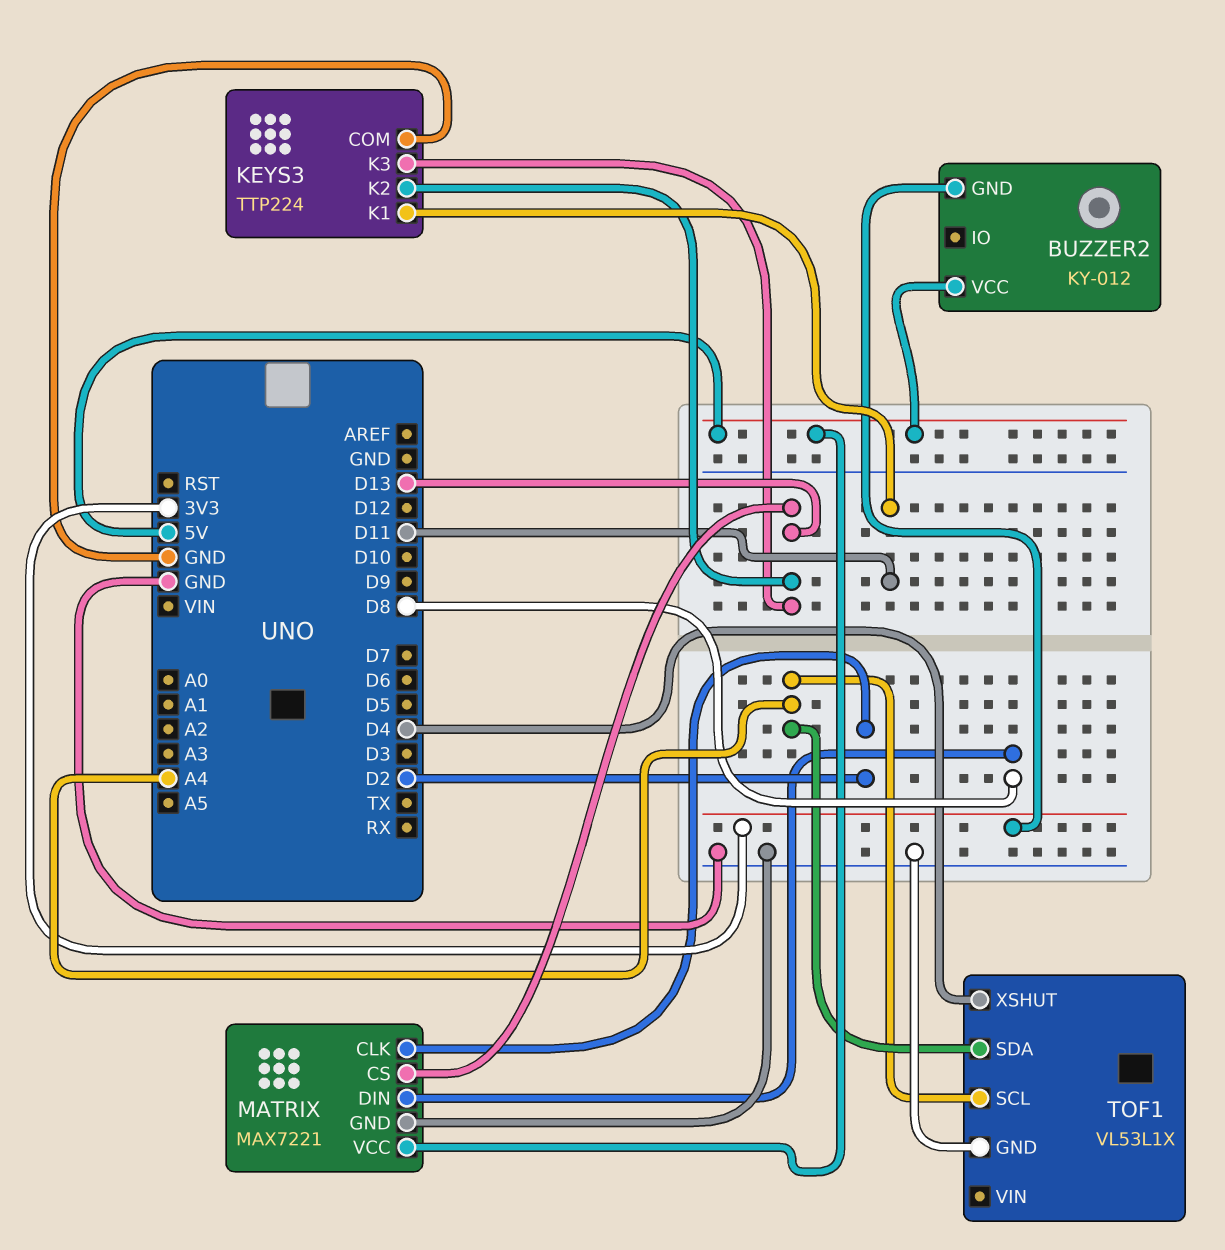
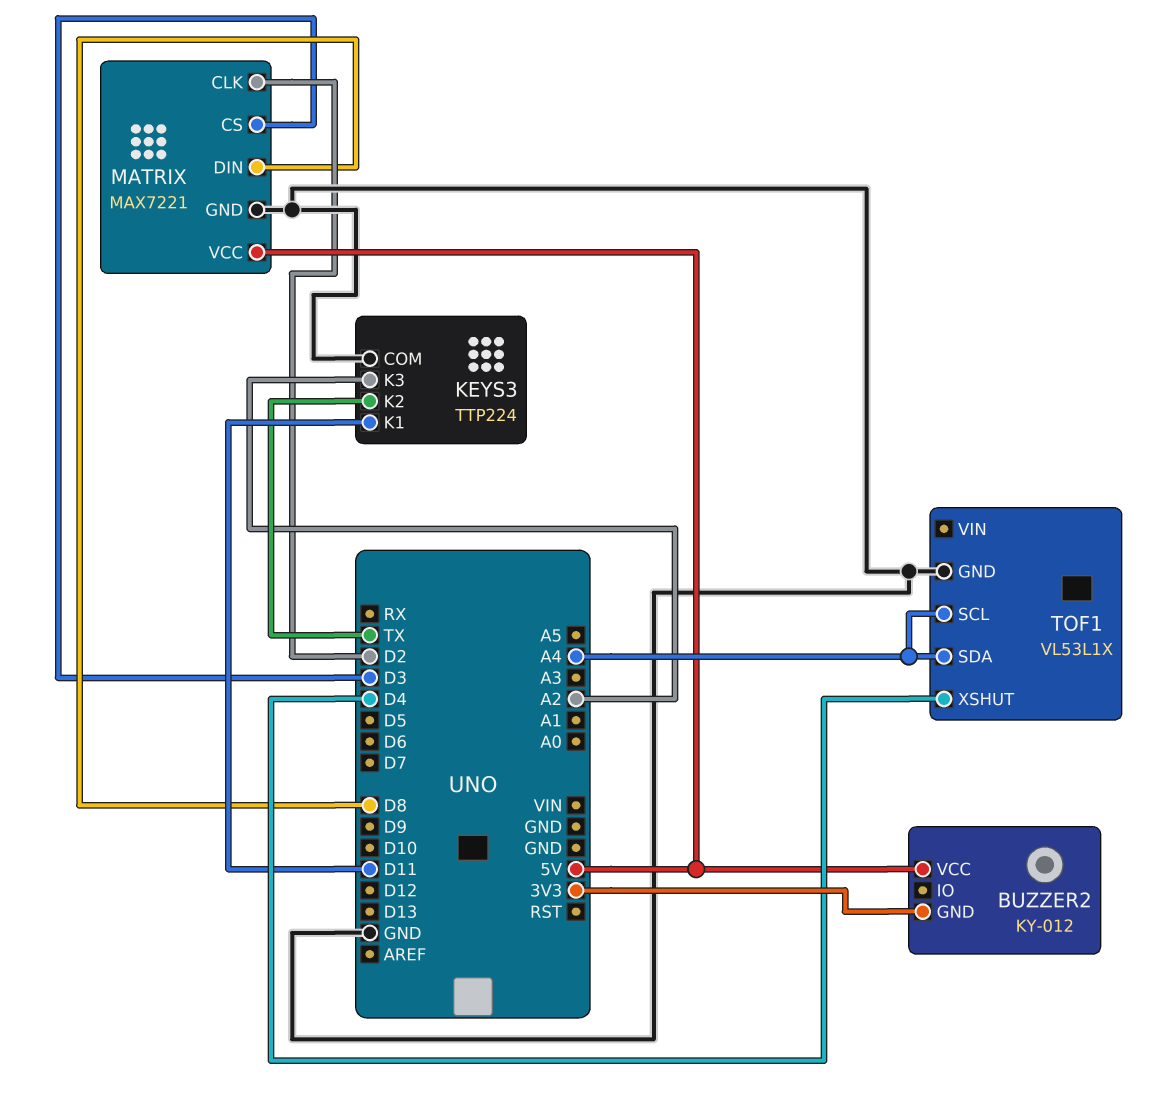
KEYS3 pin K2: D13 -> TX
KEYS3 pin K3: D13 -> A2
MATRIX pin CS: D13 -> D3

